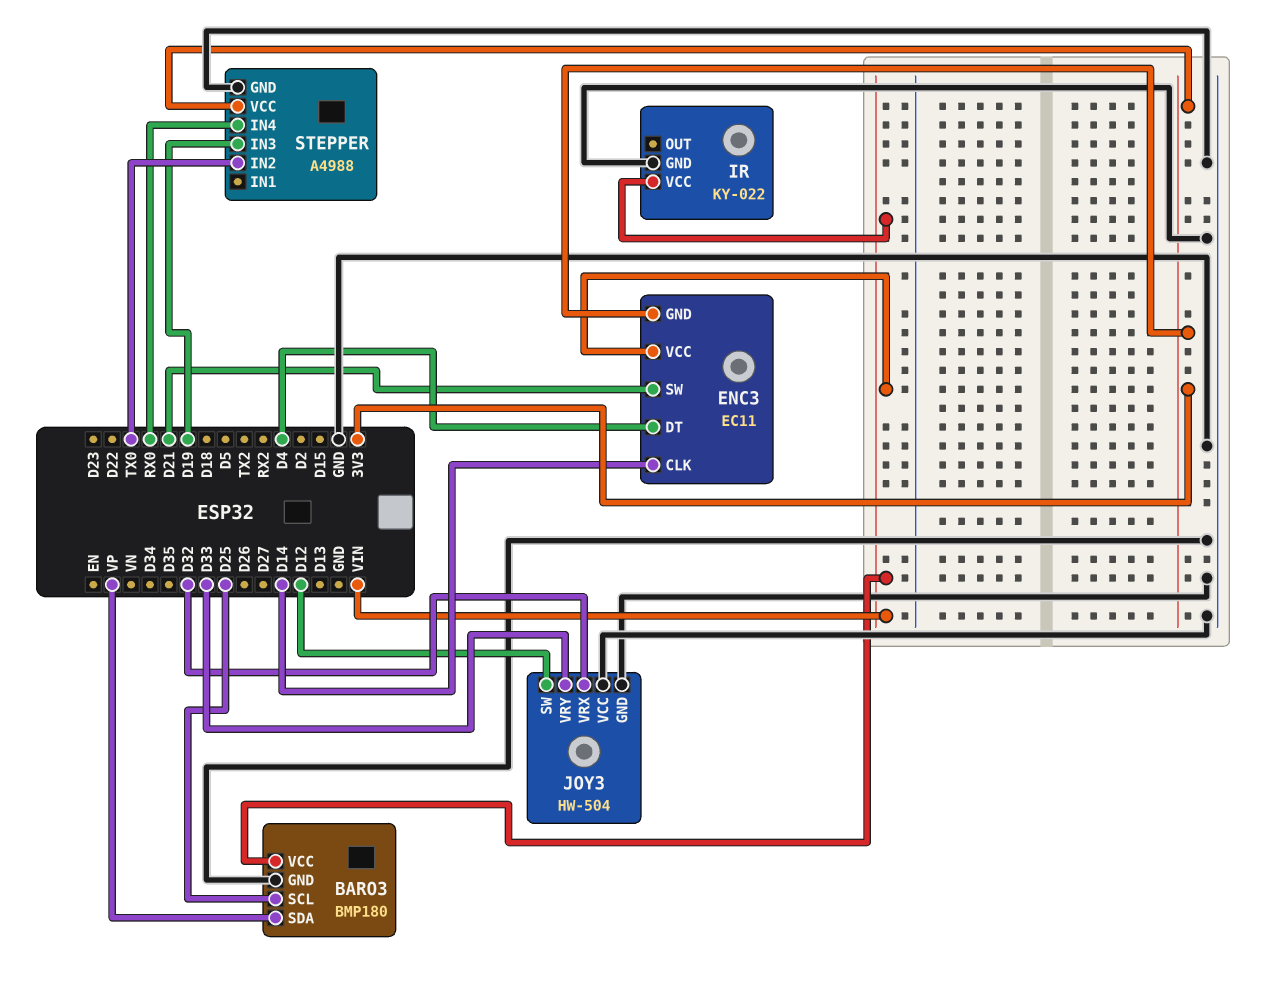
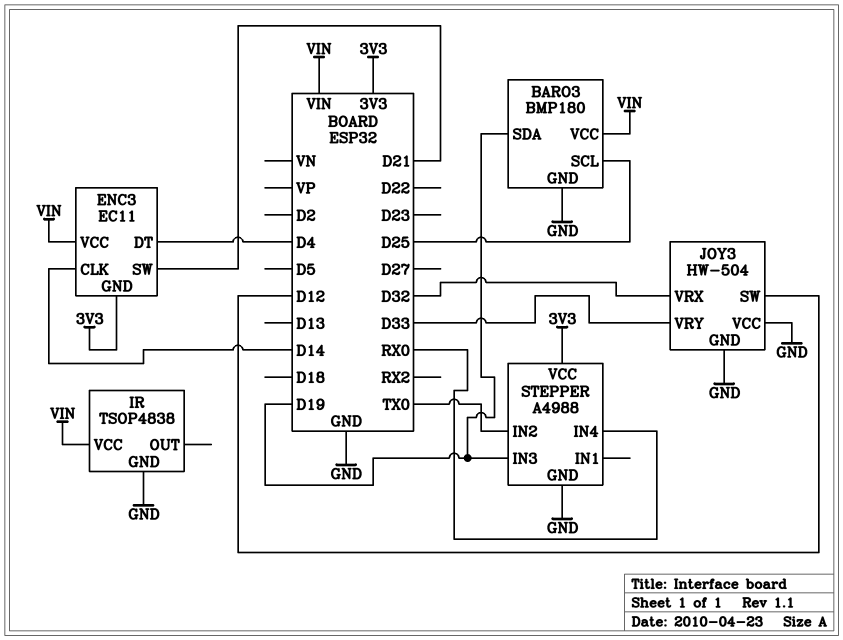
BARO3 pin SDA: VP -> D19
IR: KY-022 -> TSOP4838

